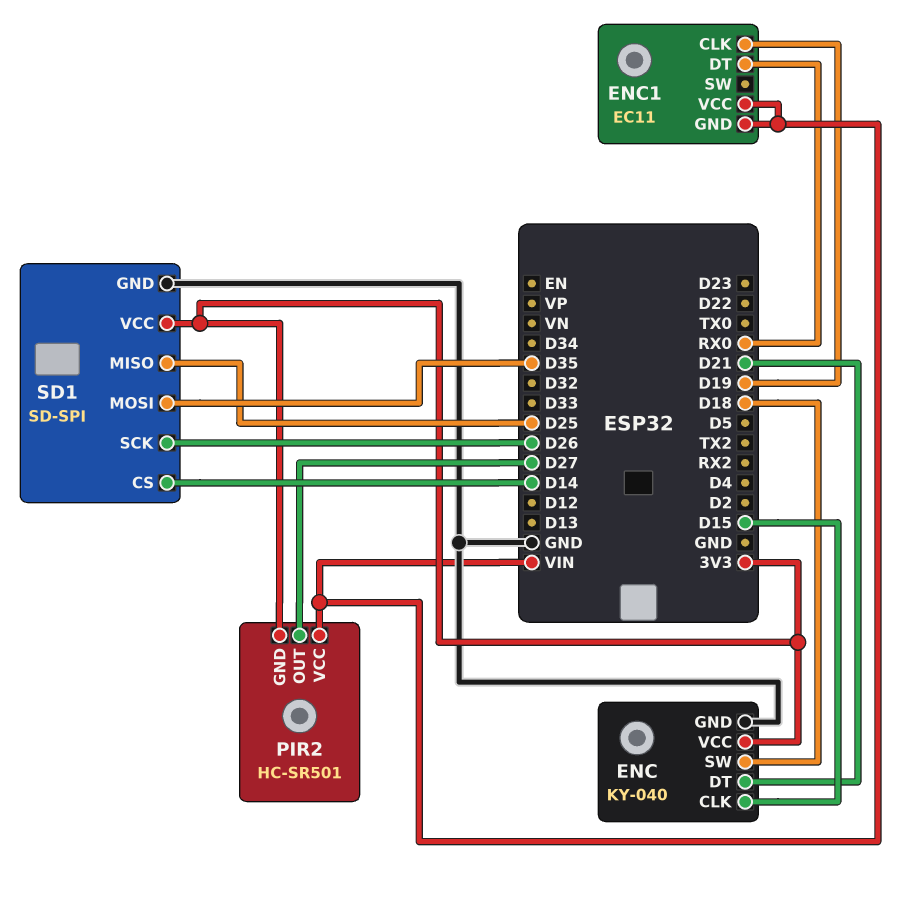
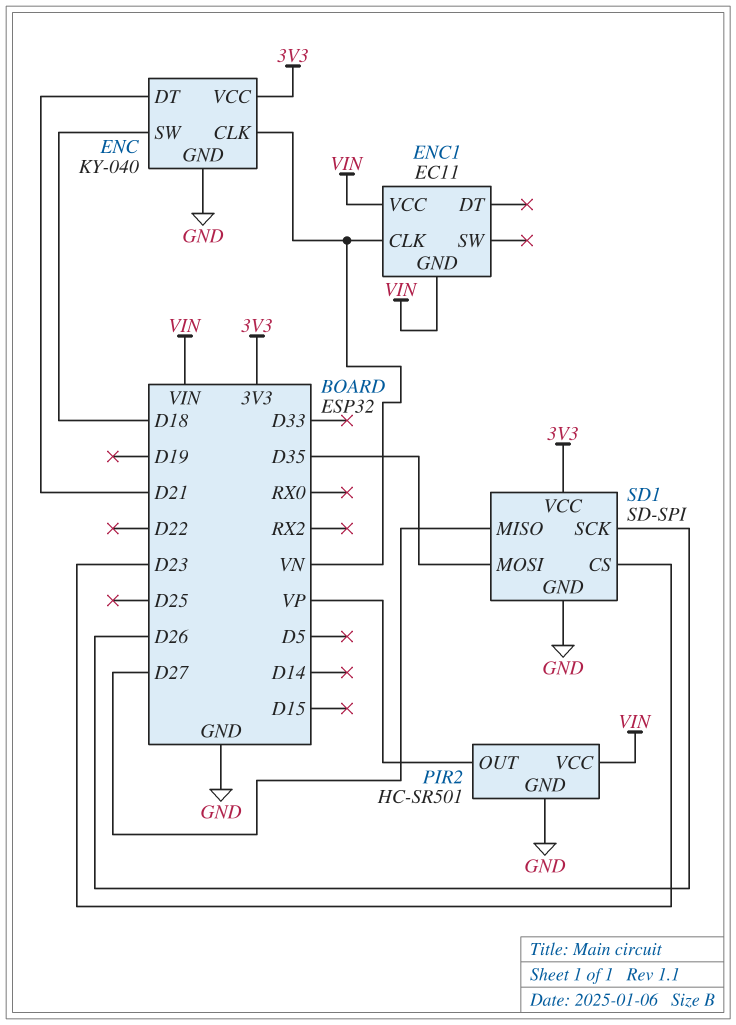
ENC pin CLK: D15 -> VN
ENC1 pin CLK: D19 -> VN
ENC1 pin DT: RX0 -> none
PIR2 pin GND: 3V3 -> GND
PIR2 pin OUT: D27 -> VP
SD1 pin CS: D14 -> D23
SD1 pin MISO: D25 -> D27

